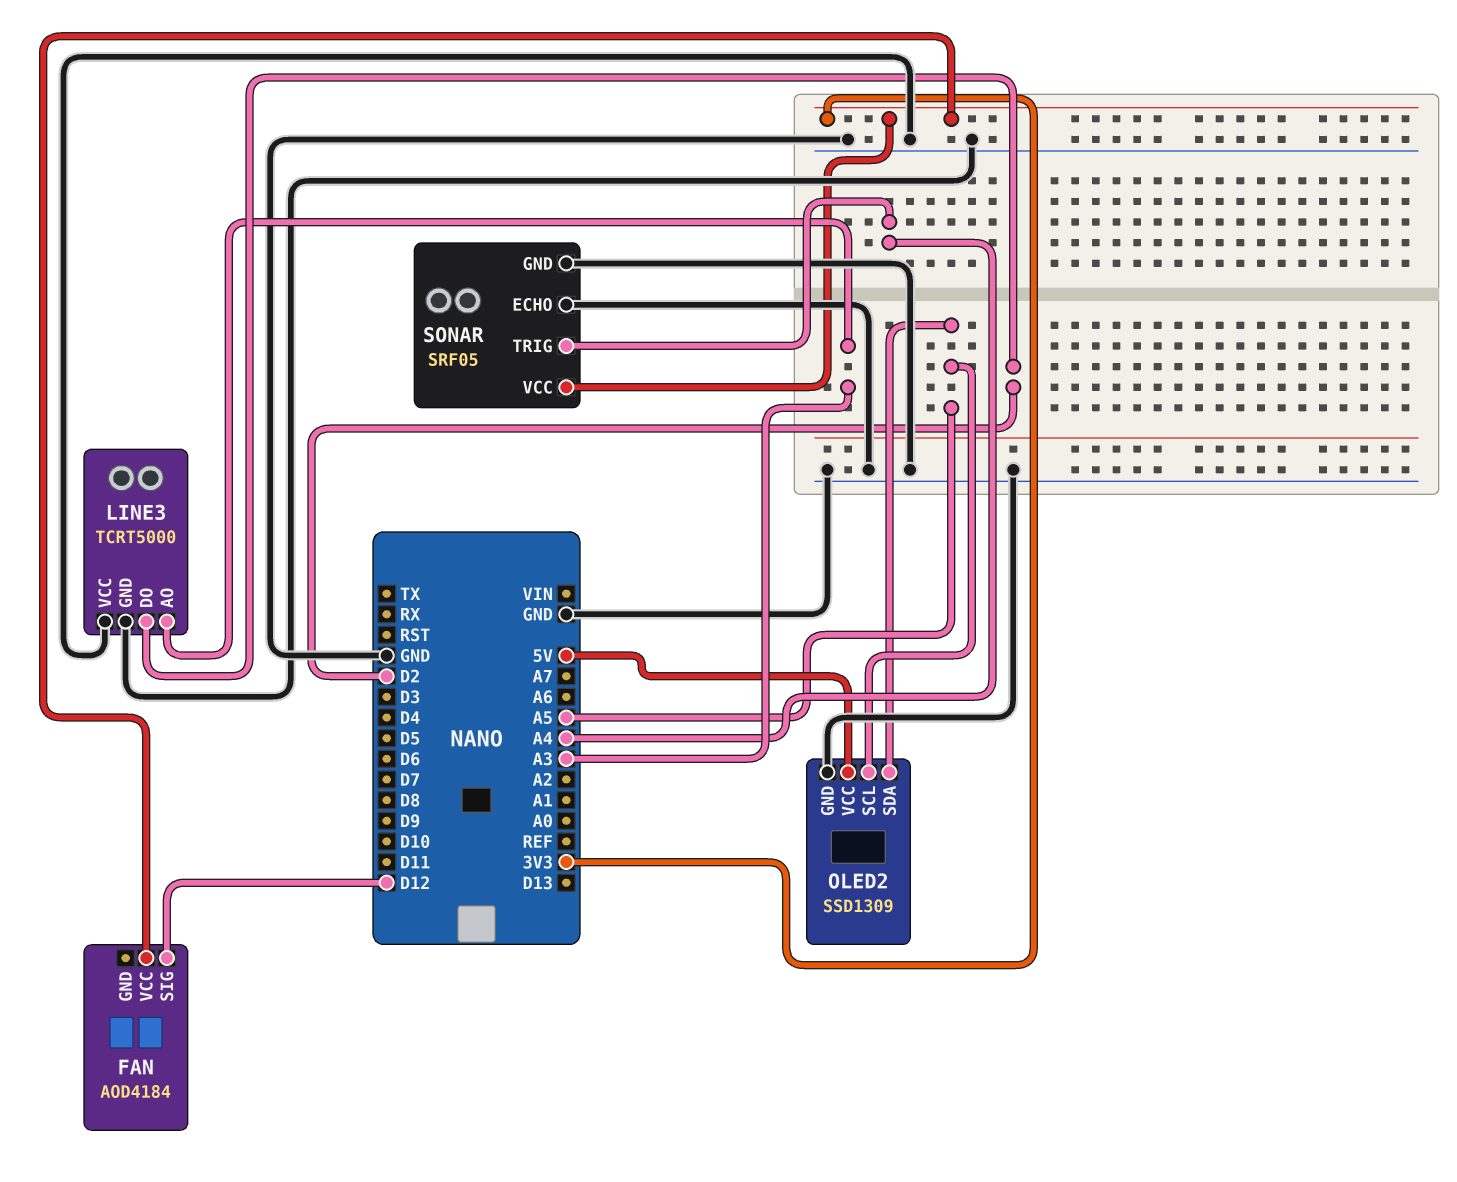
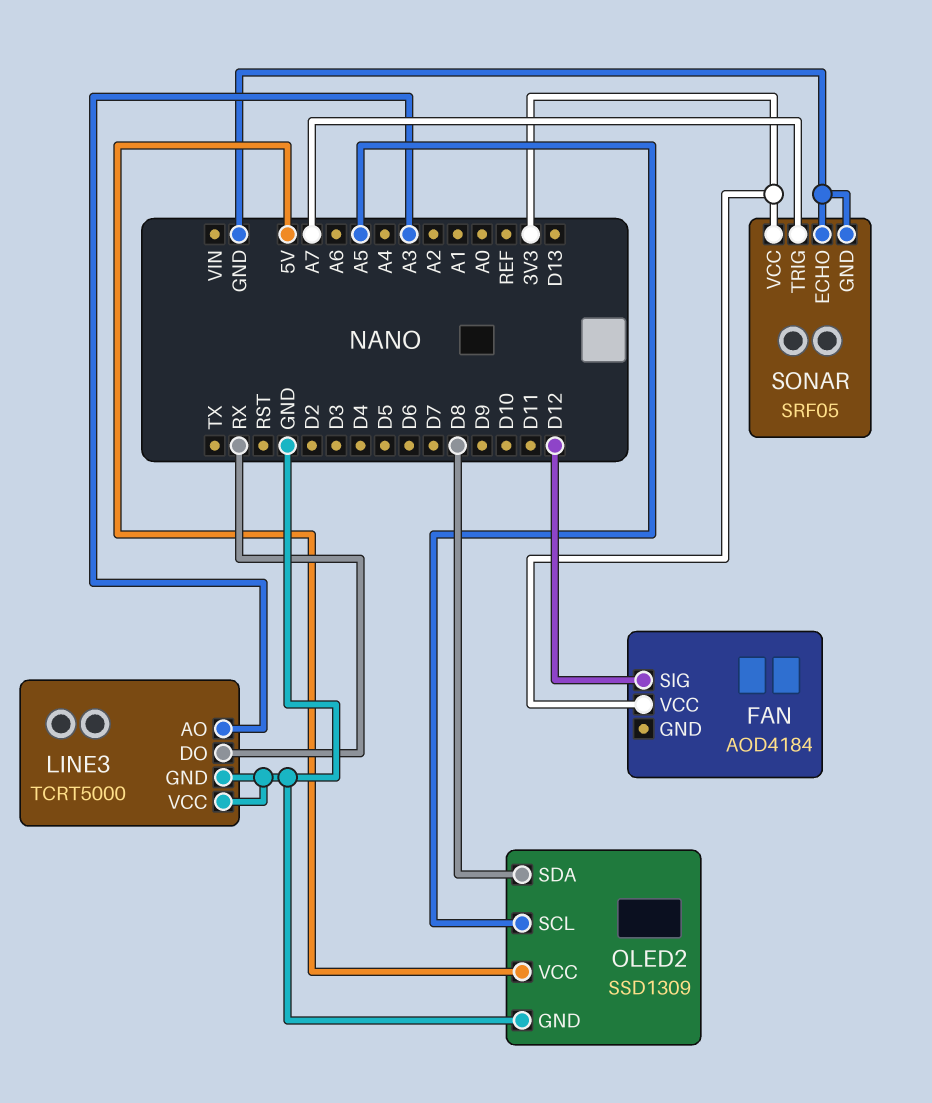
LINE3 pin DO: D2 -> RX
OLED2 pin SDA: A5 -> D8
SONAR pin TRIG: A4 -> A7

